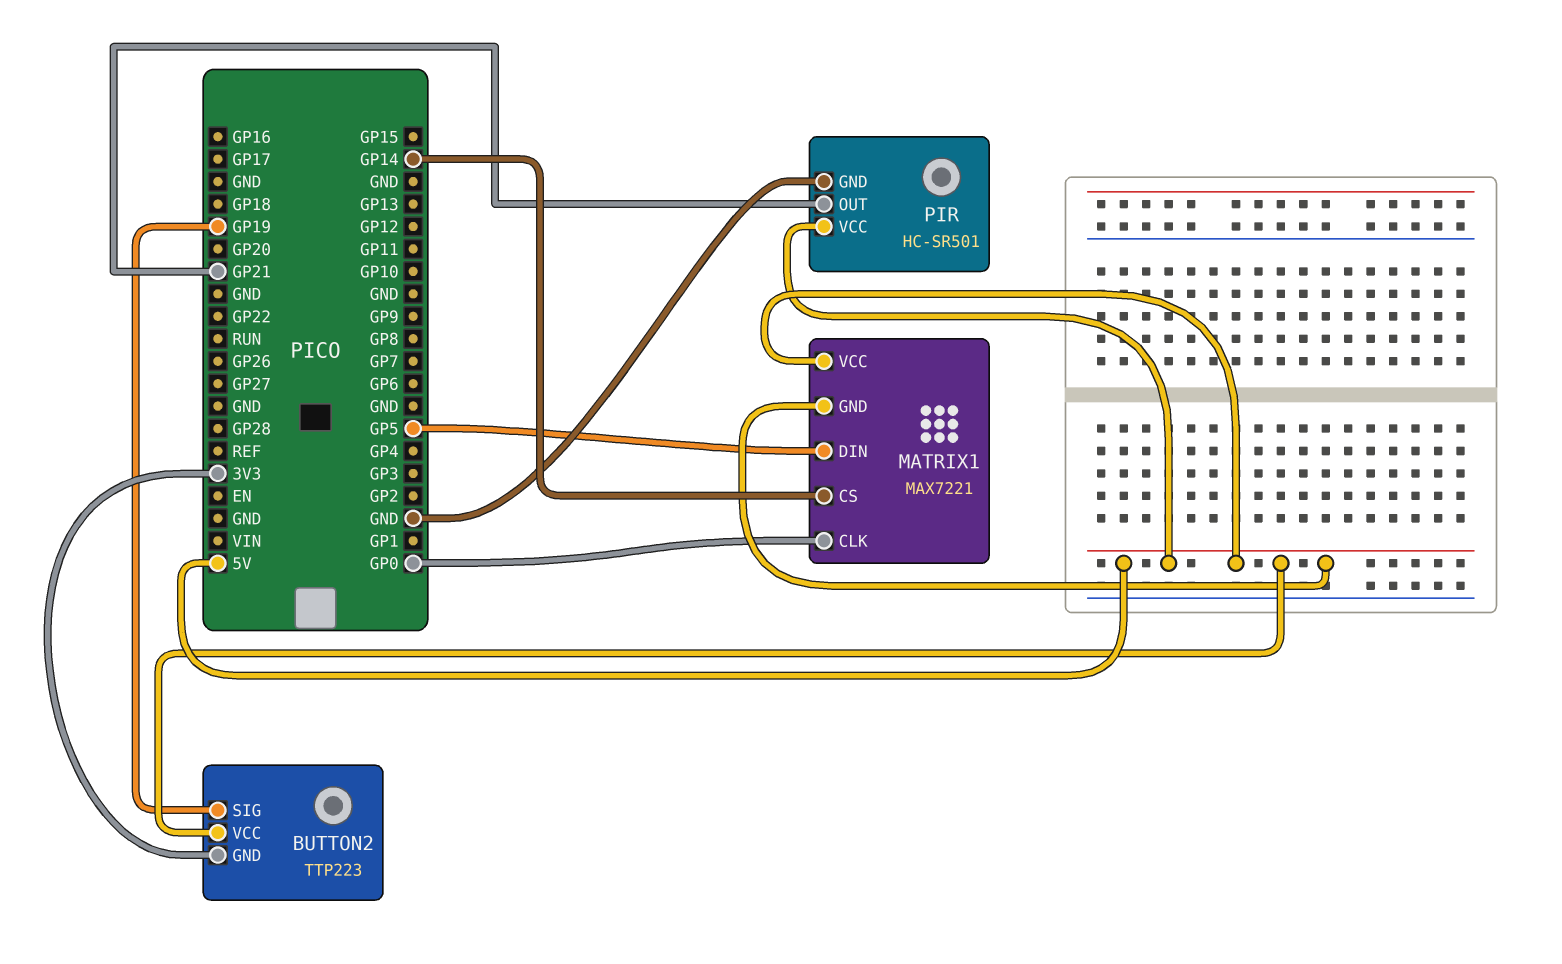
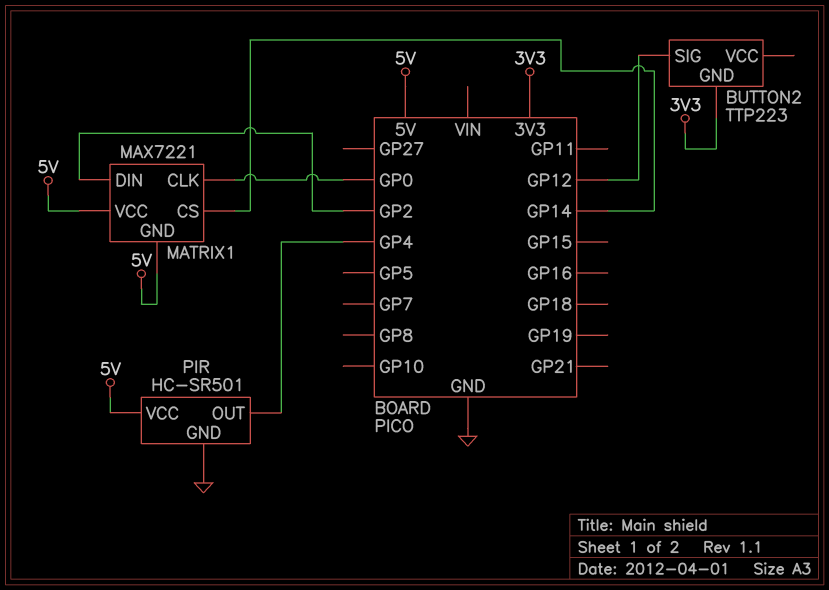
BUTTON2 pin SIG: GP19 -> GP12
BUTTON2 pin VCC: 5V -> none
MATRIX1 pin DIN: GP5 -> GP2
PIR pin OUT: GP21 -> GP4

